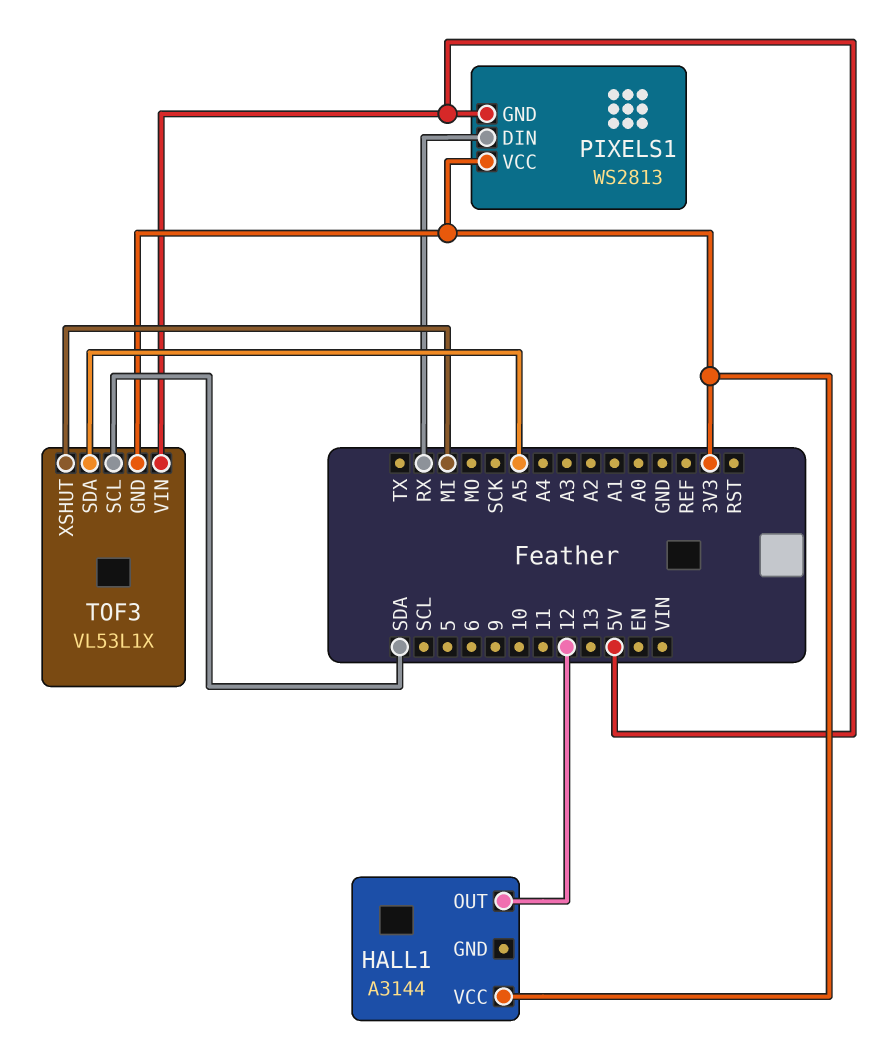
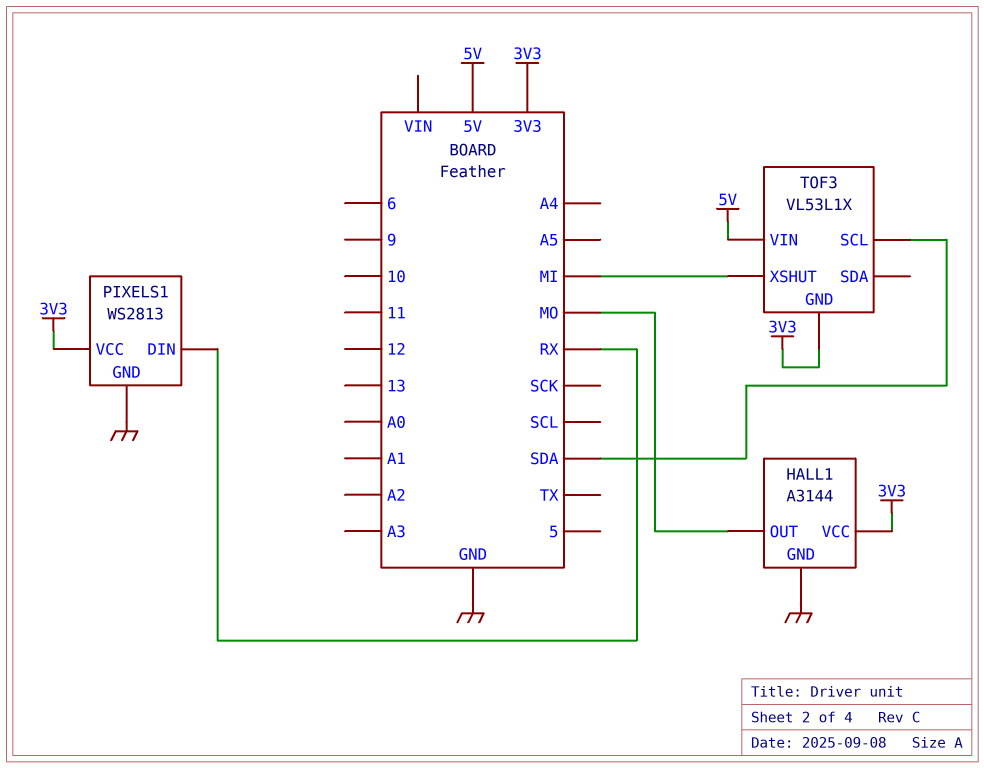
HALL1 pin GND: none -> GND
HALL1 pin OUT: 12 -> MO
PIXELS1 pin GND: 5V -> GND
TOF3 pin SDA: A5 -> none

